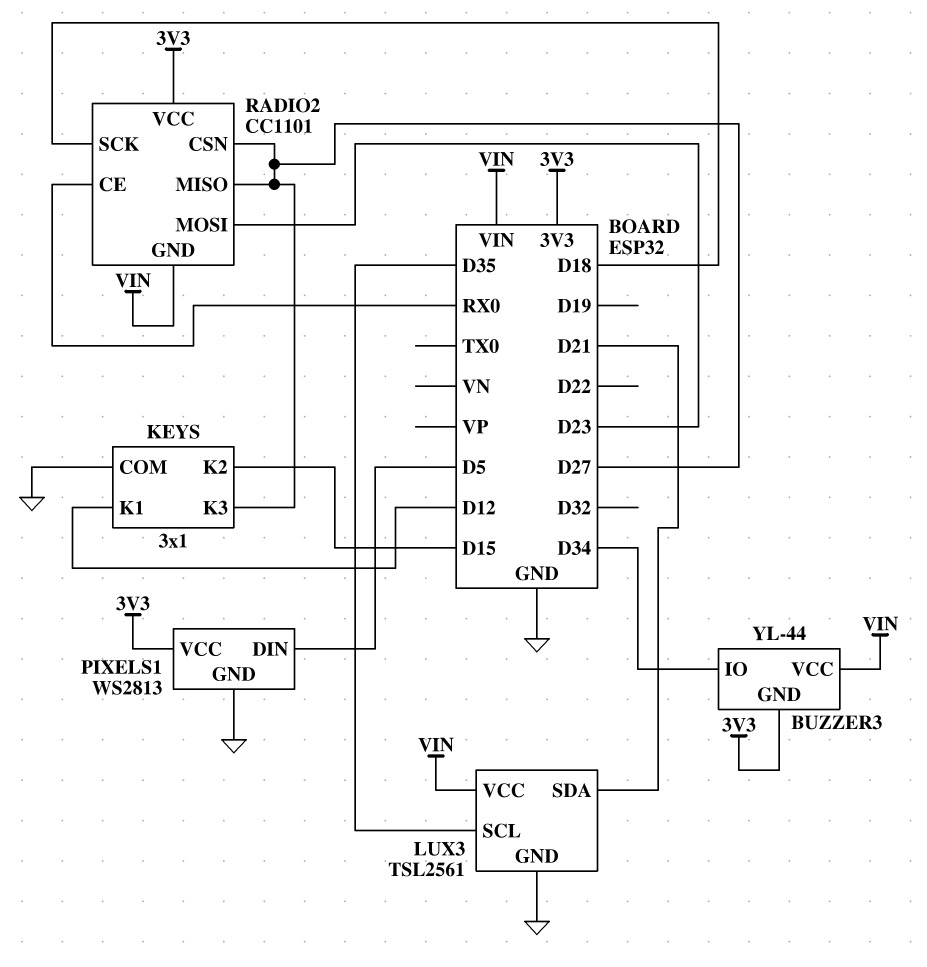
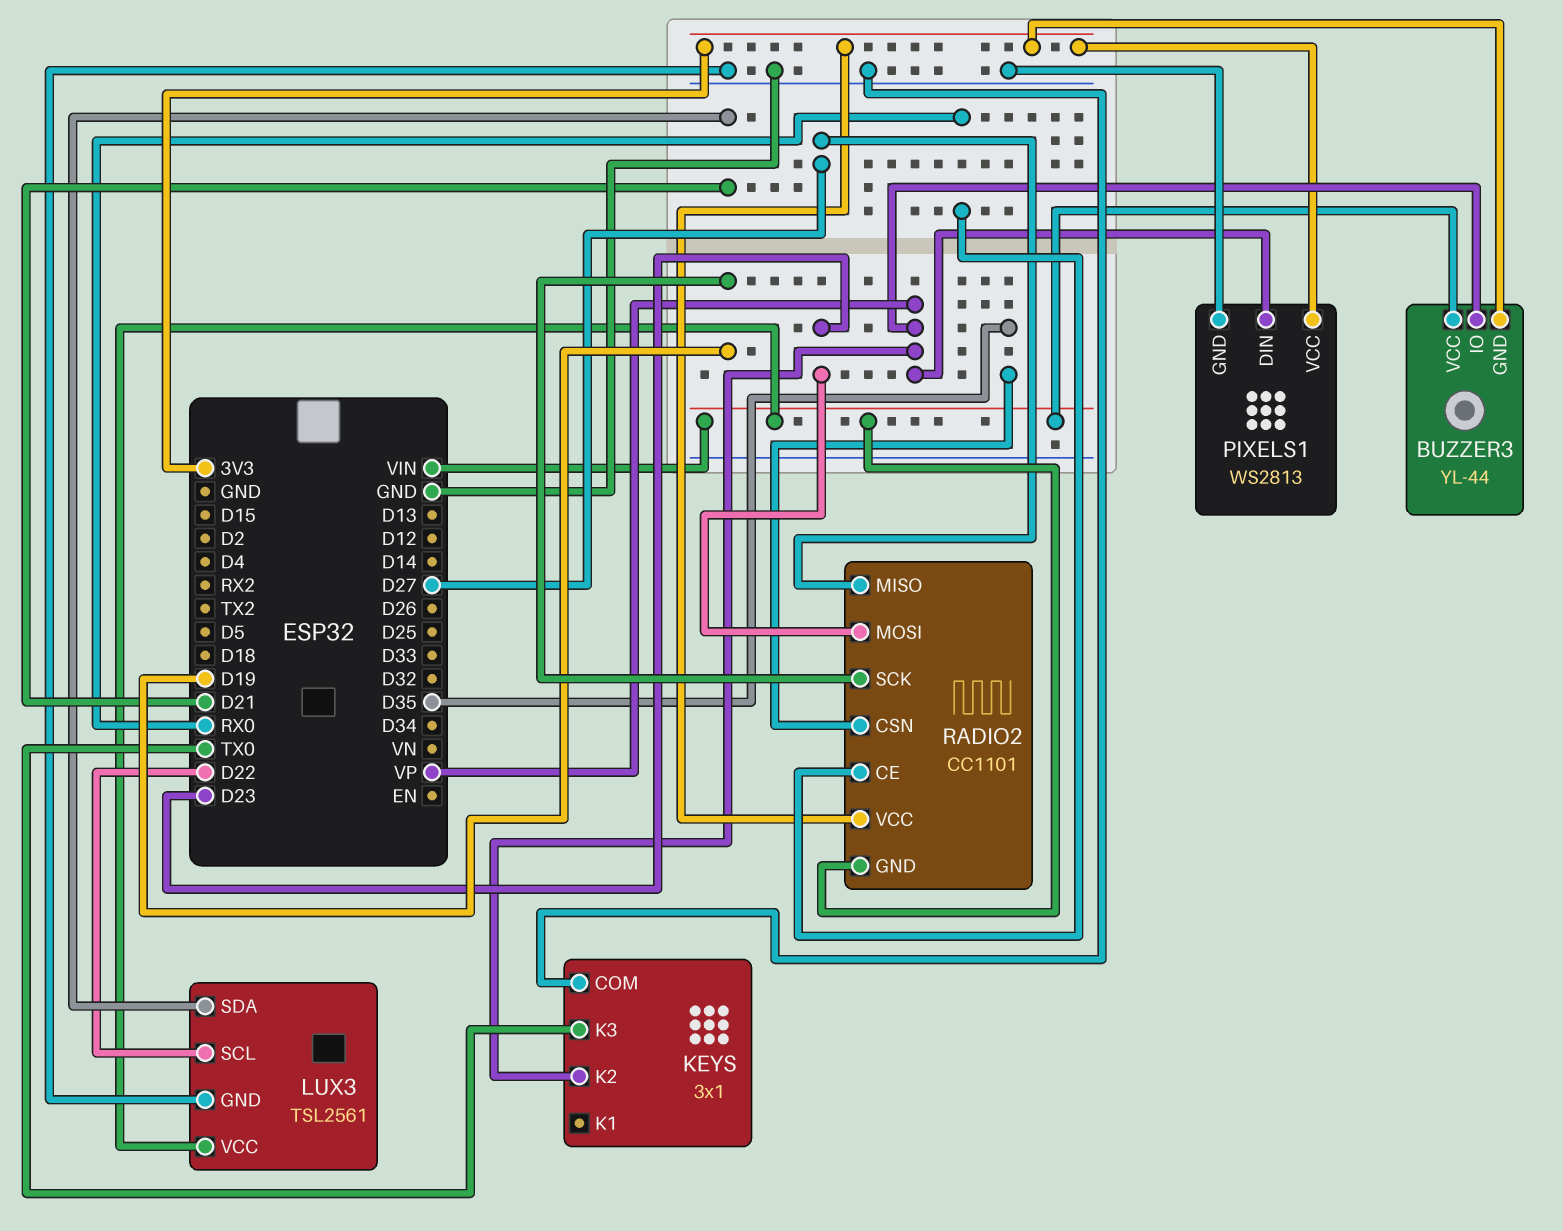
BUZZER3 pin IO: D34 -> VP
KEYS pin K1: D12 -> none
KEYS pin K2: D15 -> VP
KEYS pin K3: D27 -> TX0
LUX3 pin SCL: D35 -> D22
PIXELS1 pin DIN: D5 -> VP
RADIO2 pin CSN: D27 -> D35
RADIO2 pin SCK: D18 -> D19

